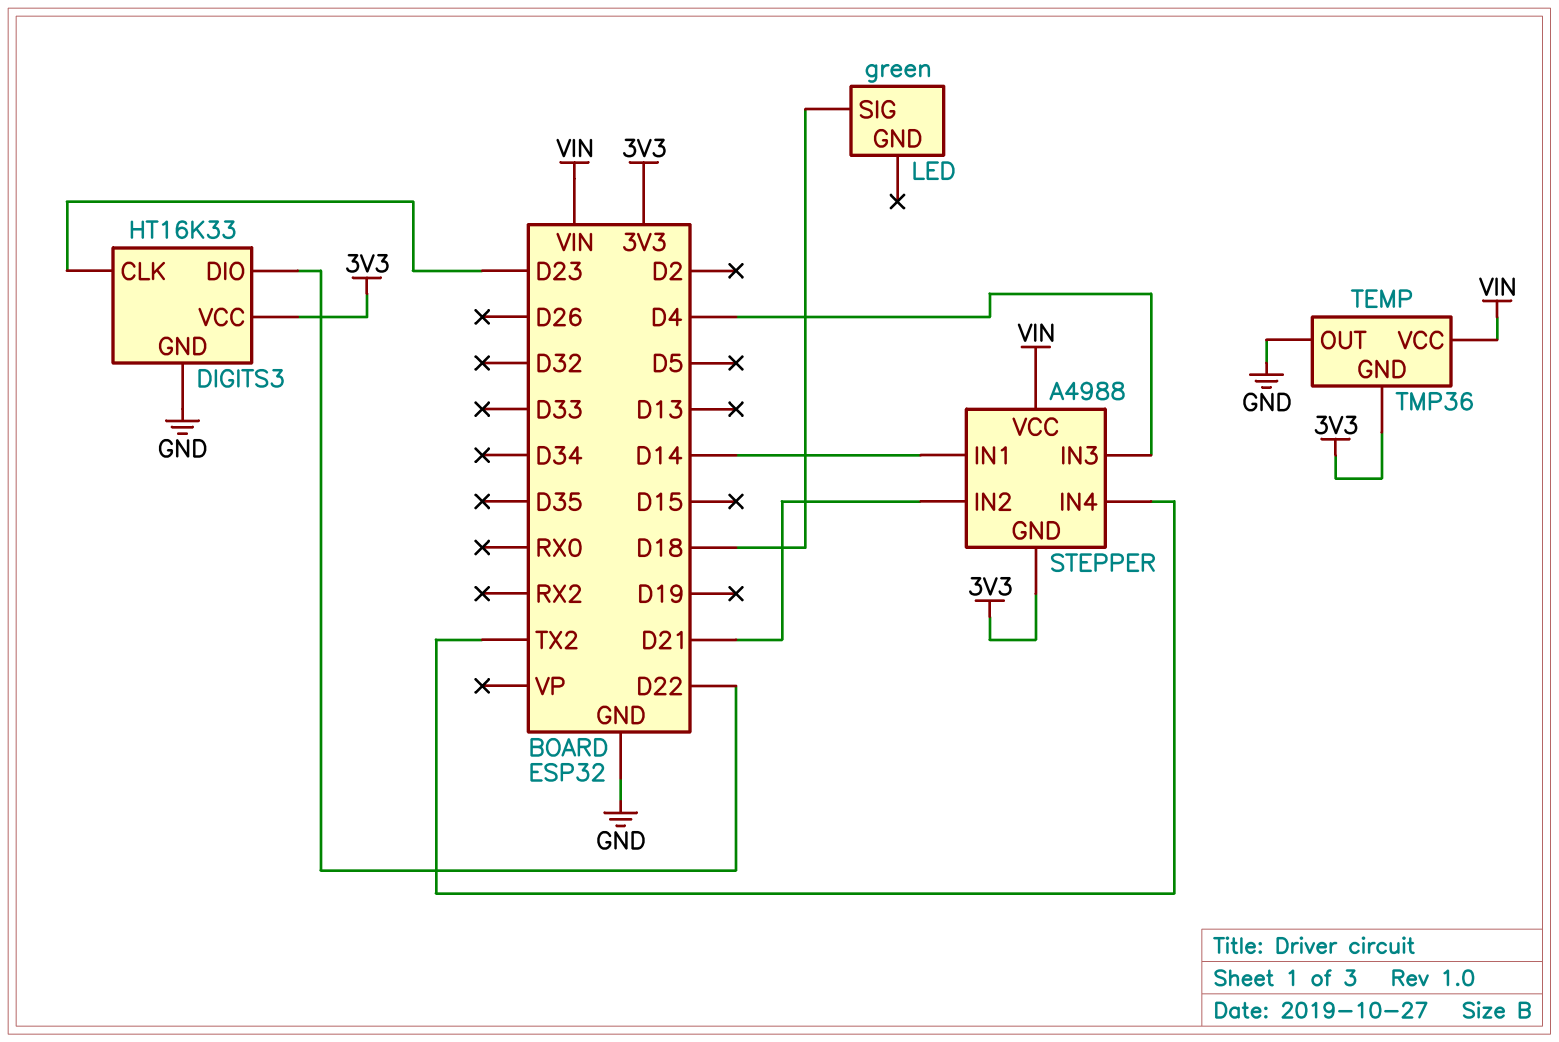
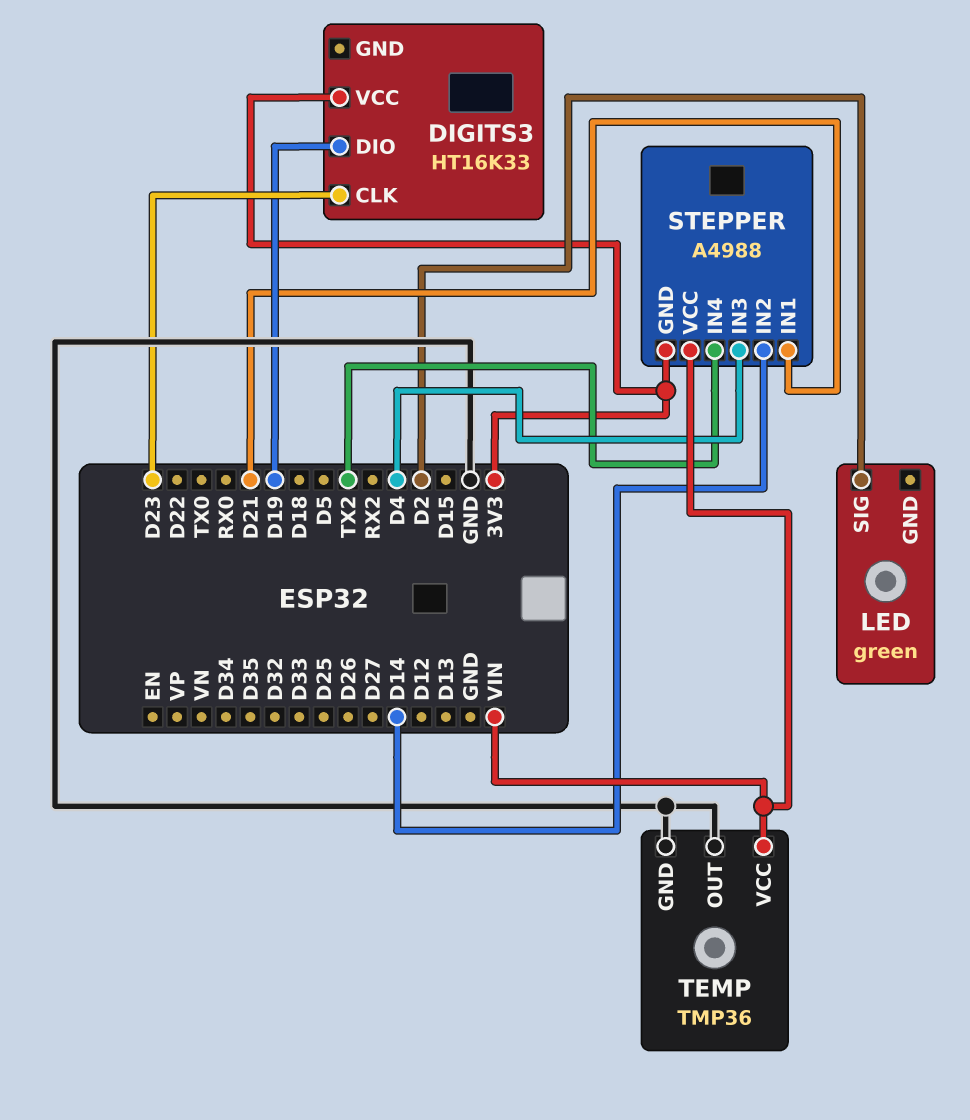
DIGITS3 pin DIO: D22 -> D19
DIGITS3 pin GND: GND -> none
LED pin SIG: D18 -> D2
STEPPER pin IN1: D14 -> D21
STEPPER pin IN2: D21 -> D14
TEMP pin GND: 3V3 -> GND

